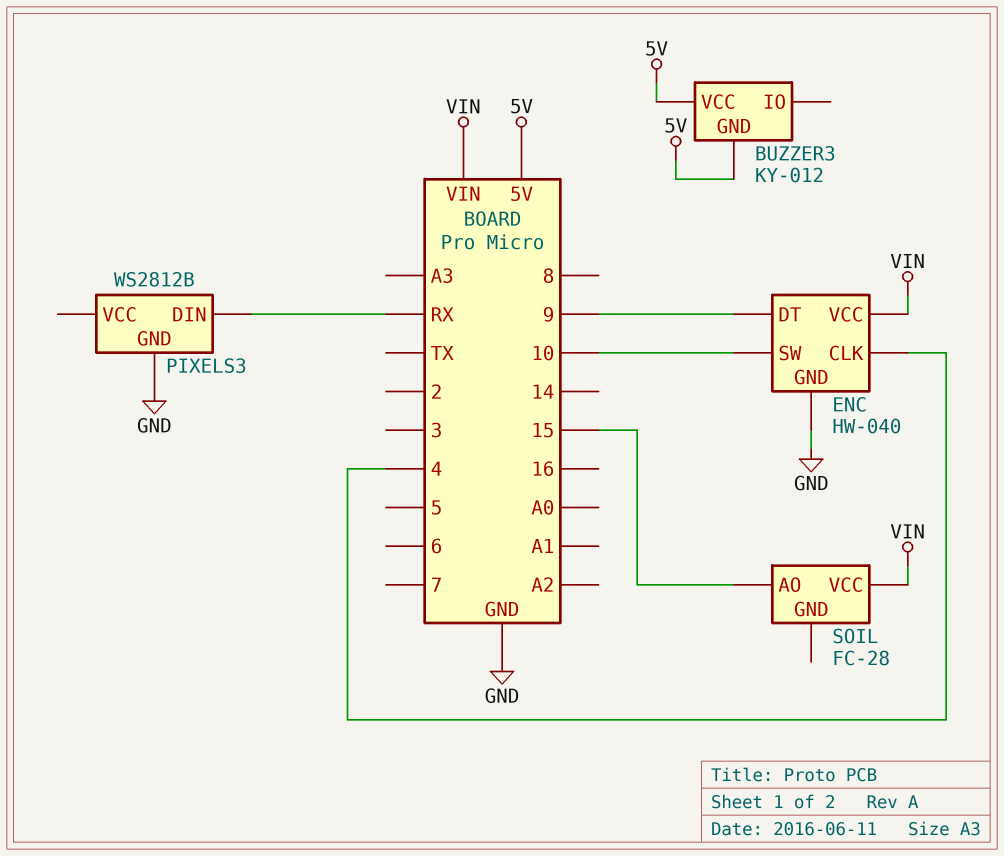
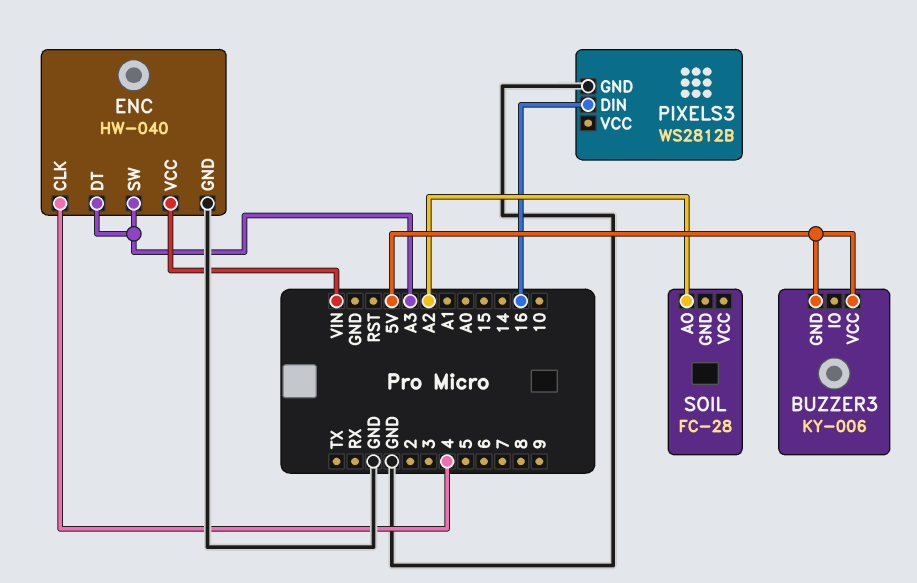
BUZZER3: KY-012 -> KY-006
ENC pin DT: 9 -> A3
ENC pin SW: 10 -> A3
PIXELS3 pin DIN: RX -> 16
SOIL pin AO: 15 -> A2
SOIL pin VCC: VIN -> none

